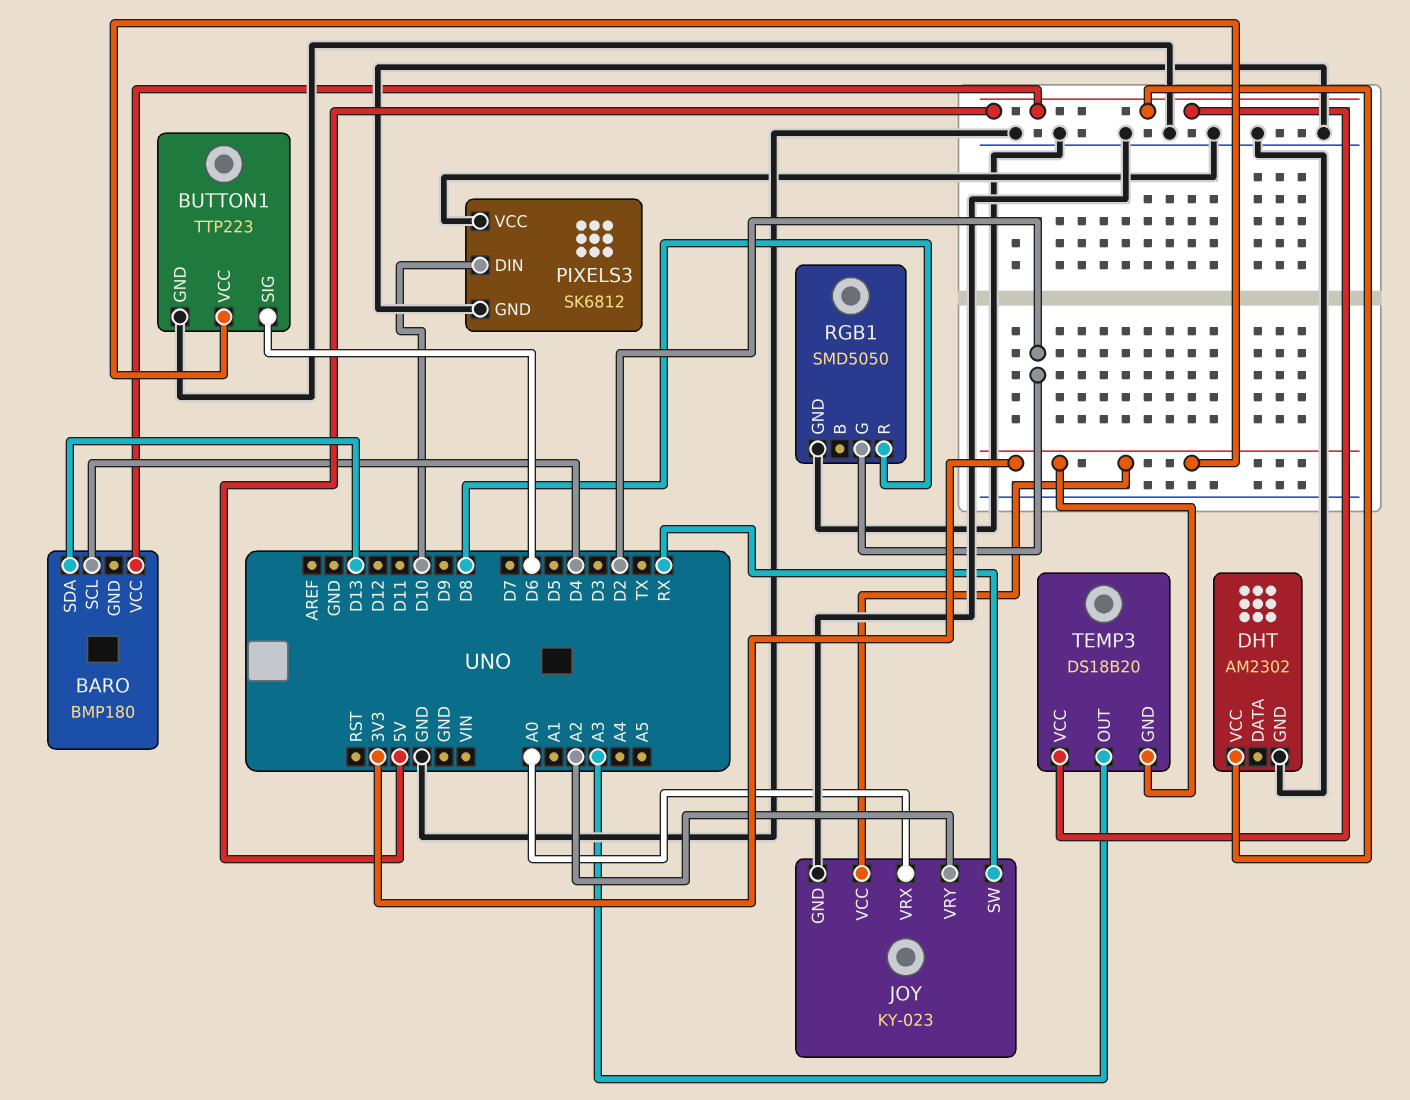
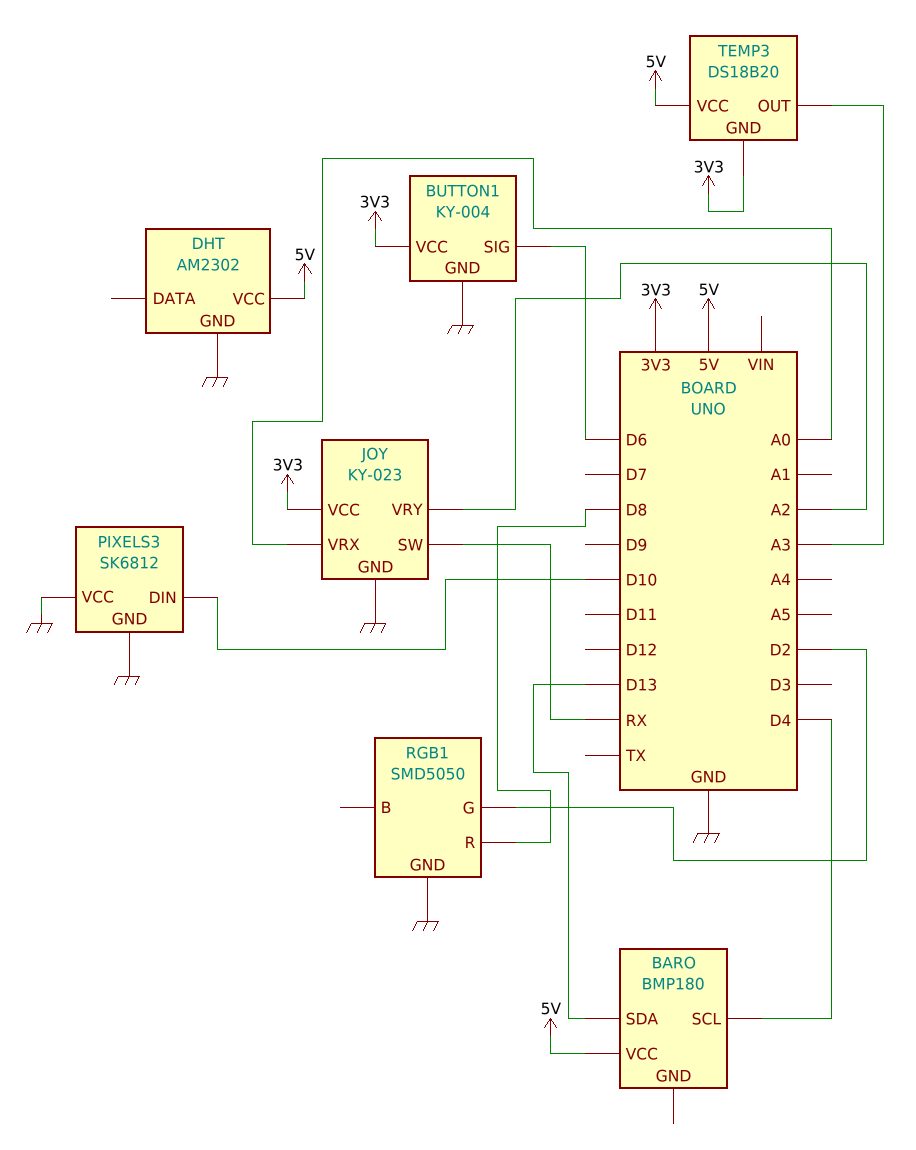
BUTTON1: TTP223 -> KY-004

